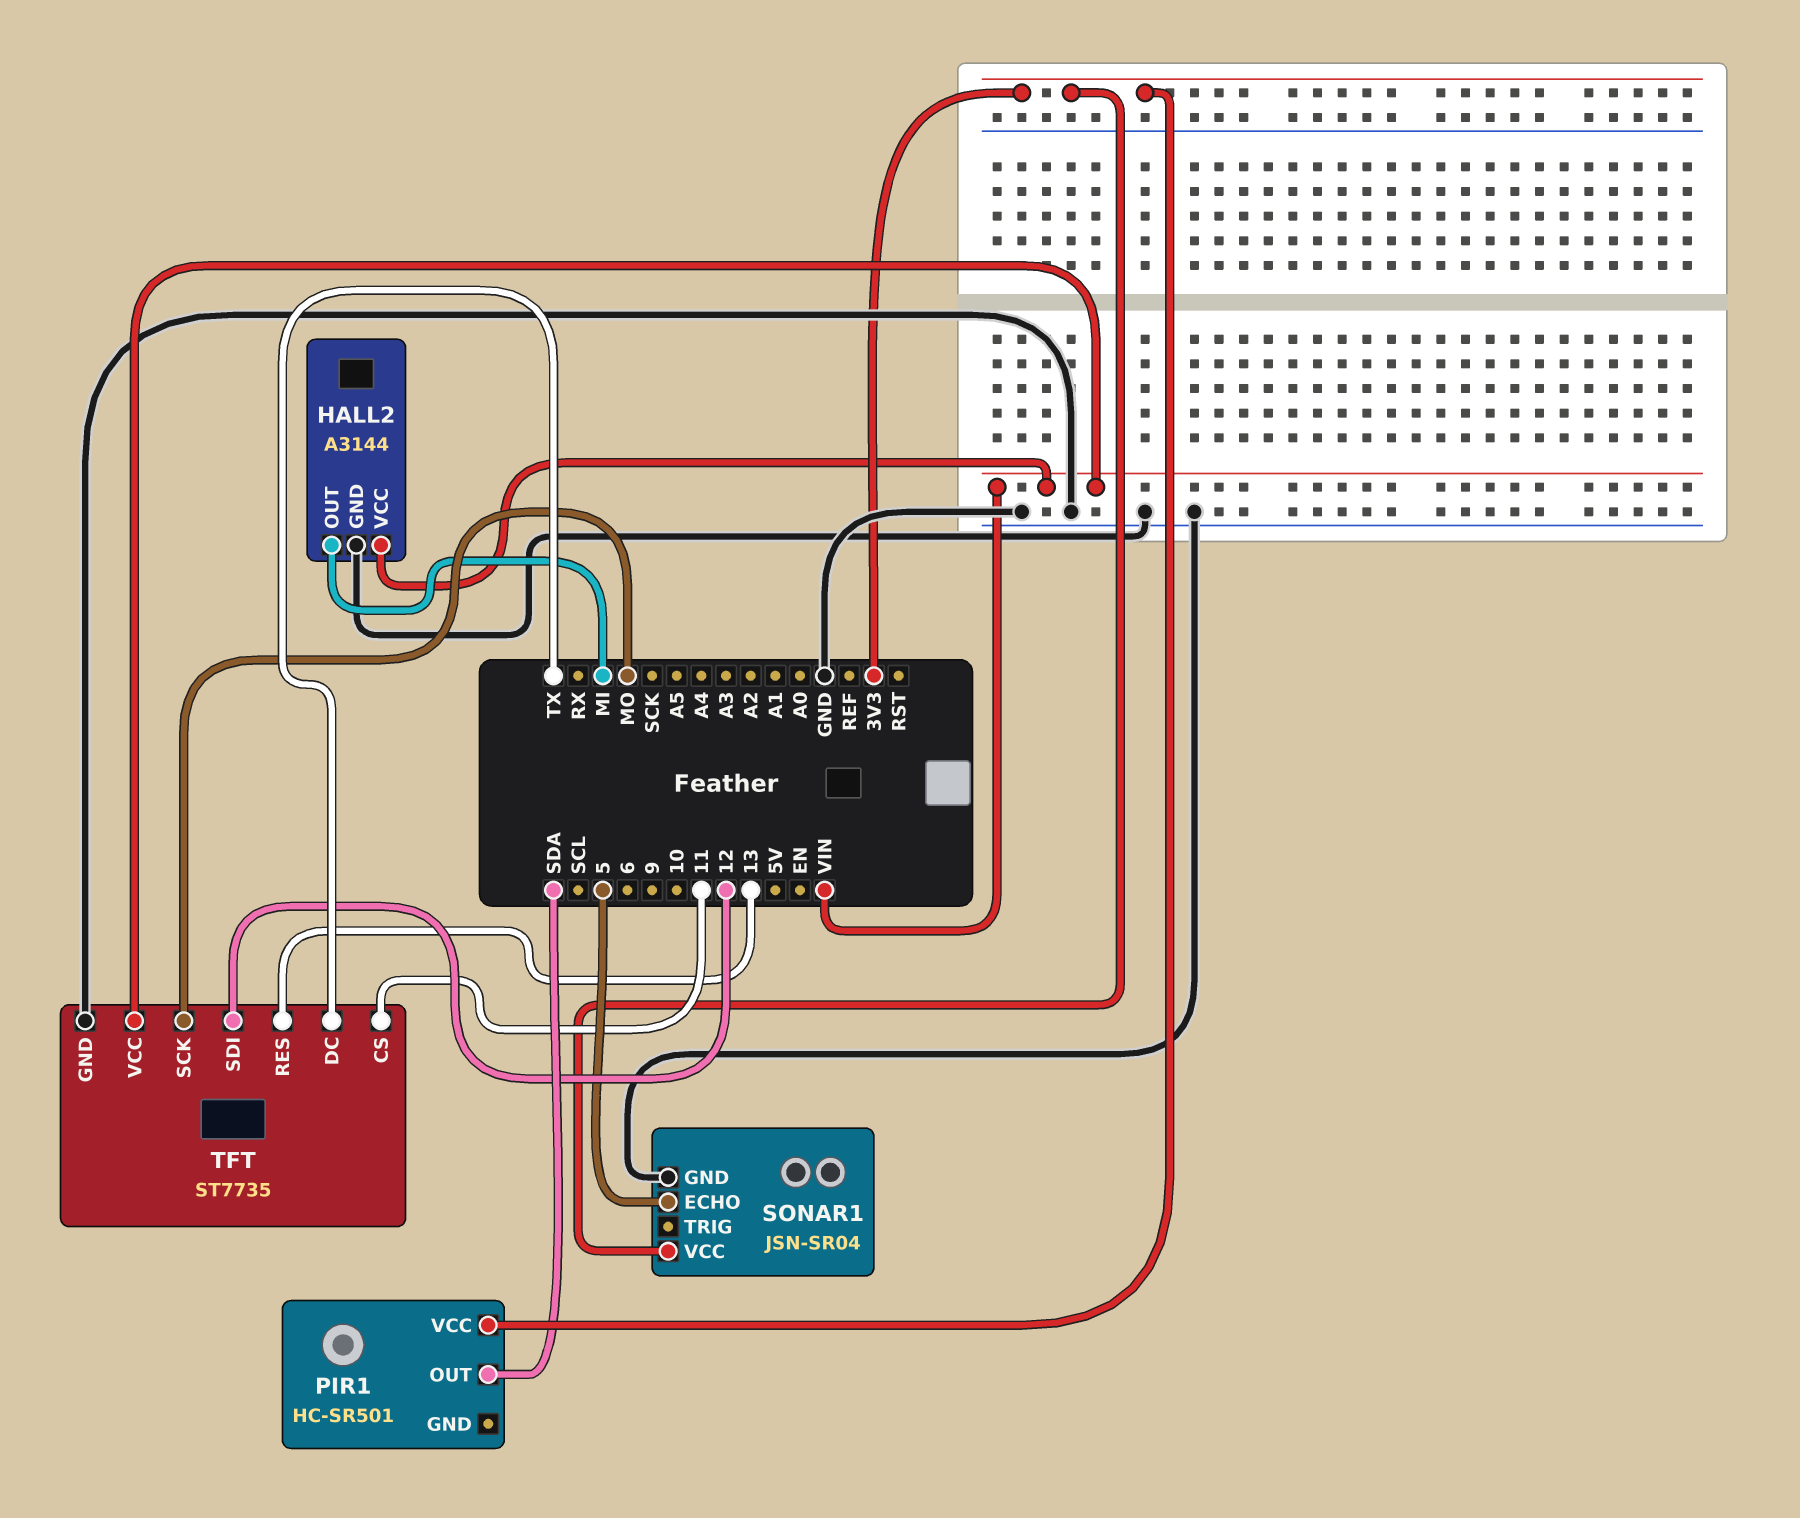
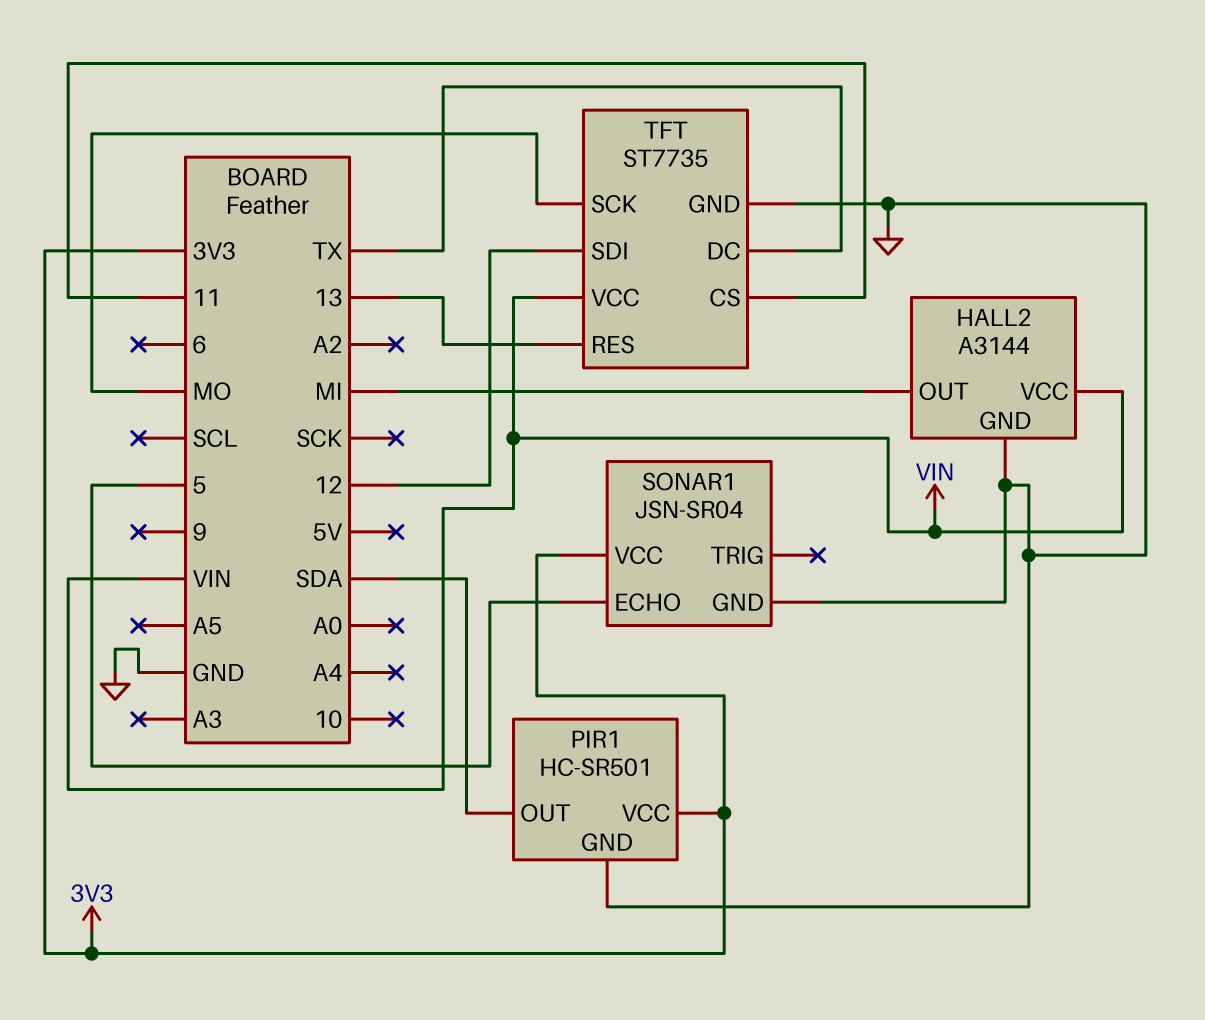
PIR1 pin GND: none -> GND

